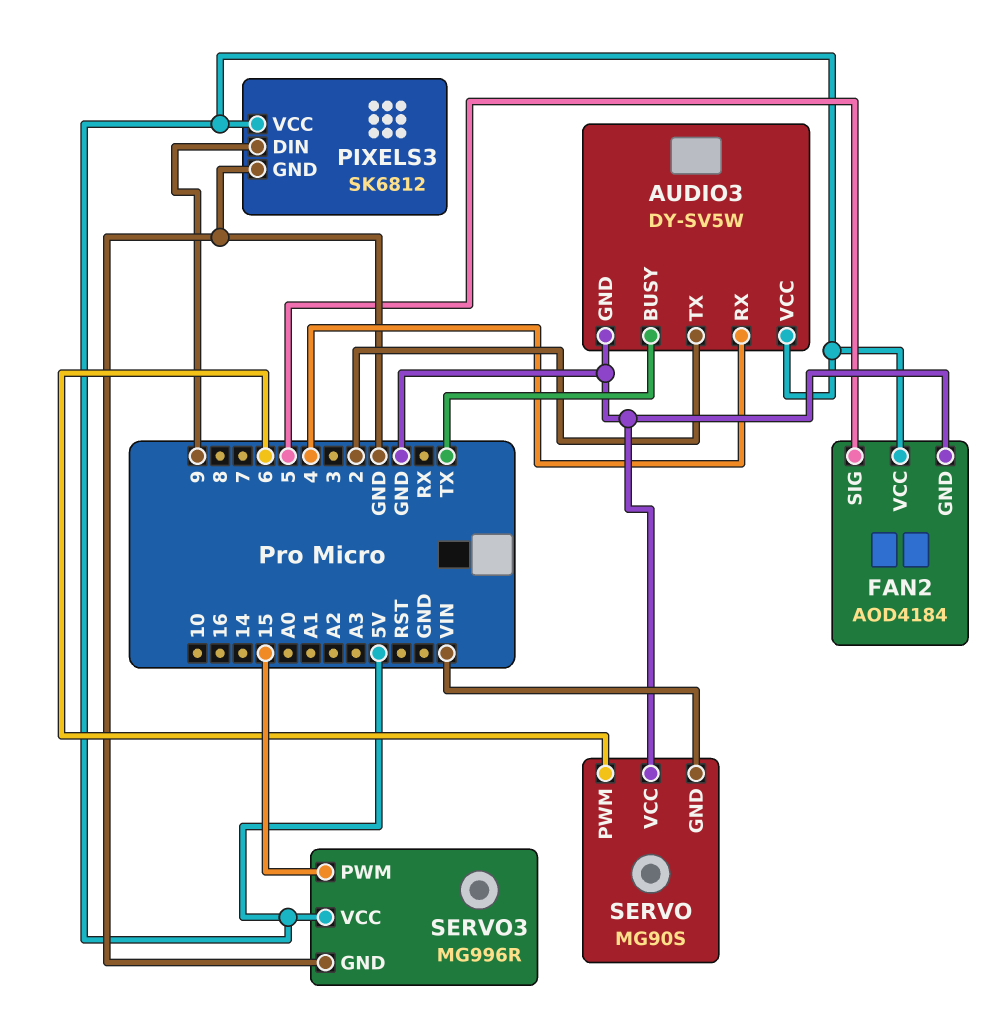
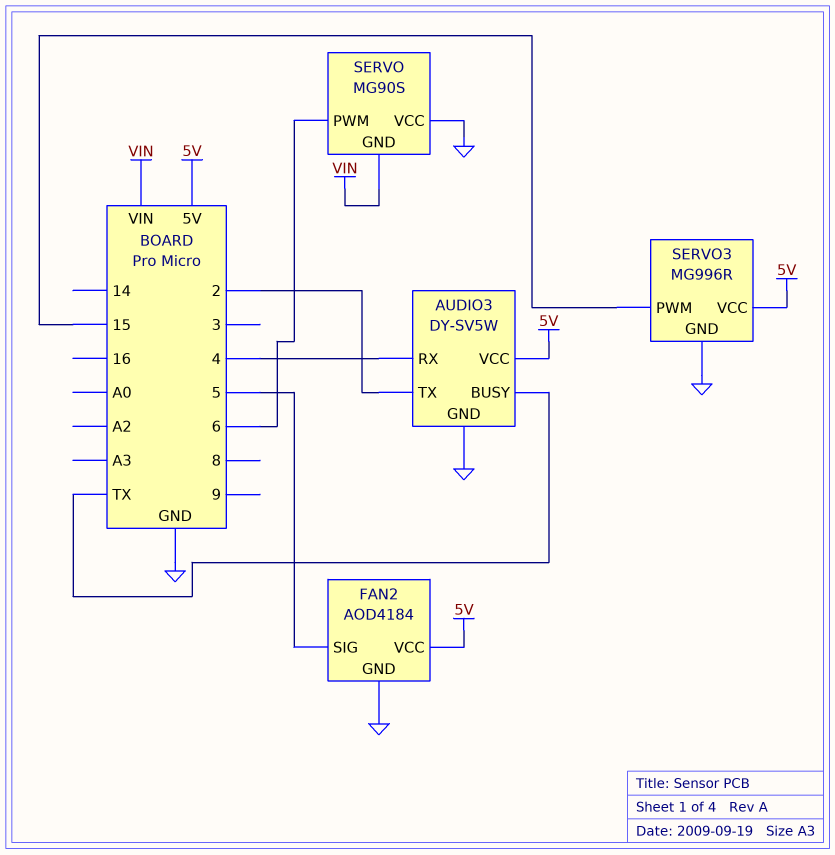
PIXELS3: SK6812 -> none
PIXELS3 pin DIN: 9 -> none
PIXELS3 pin GND: GND -> none
PIXELS3 pin VCC: 5V -> none

